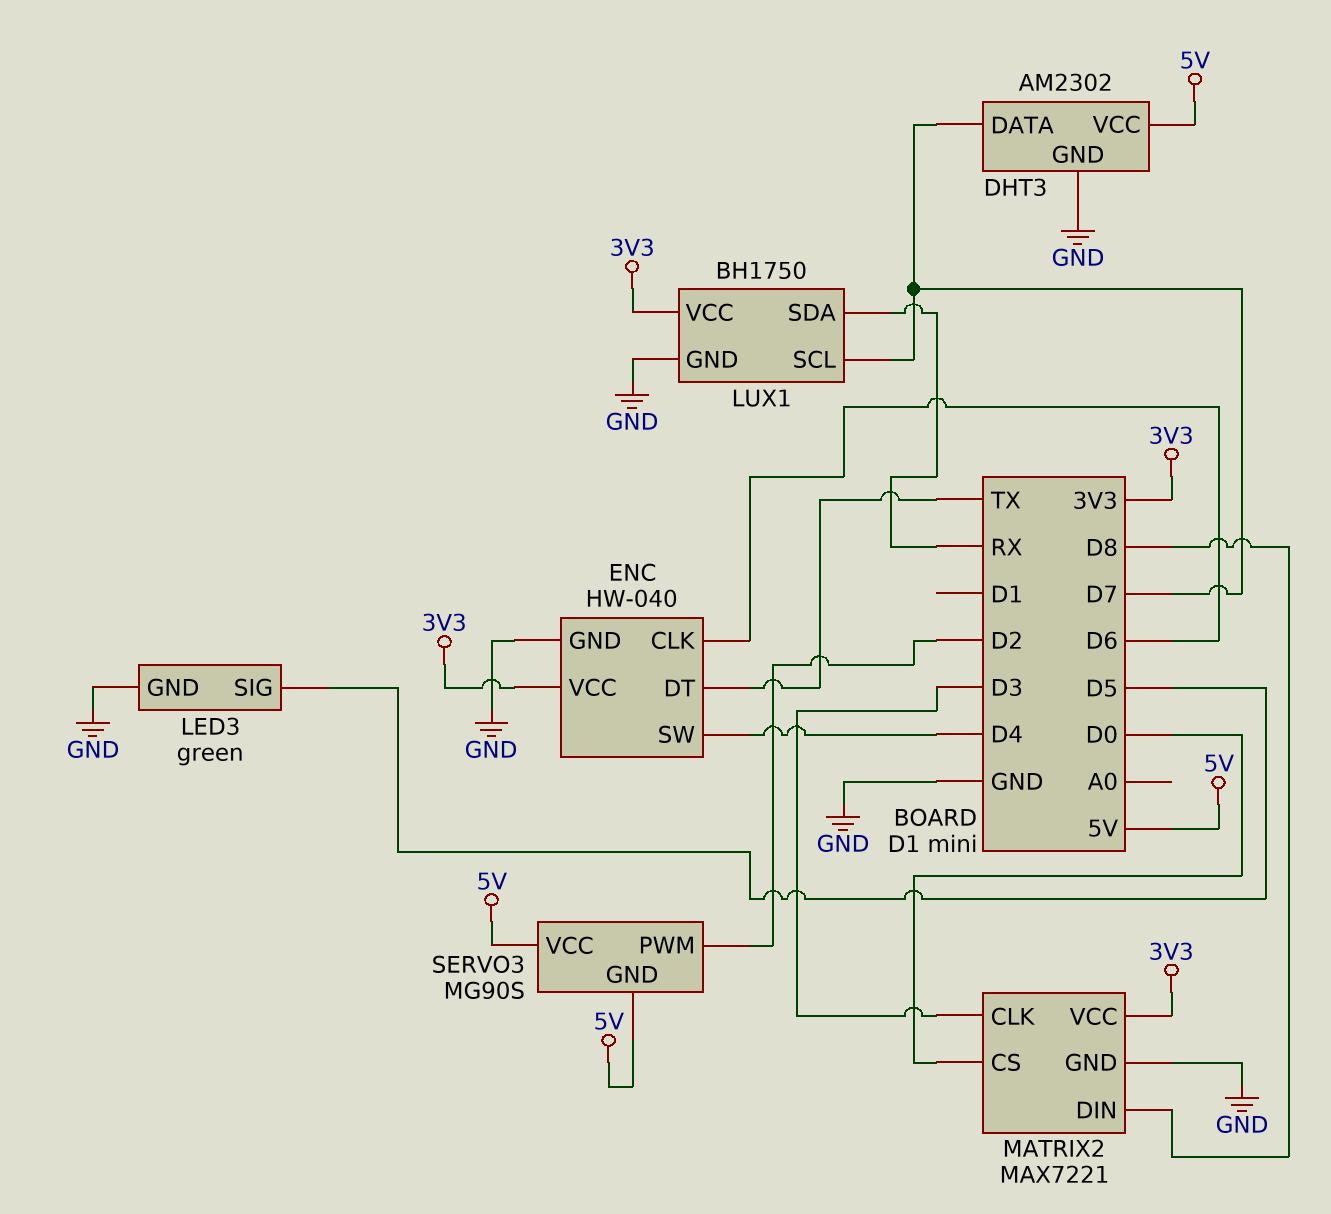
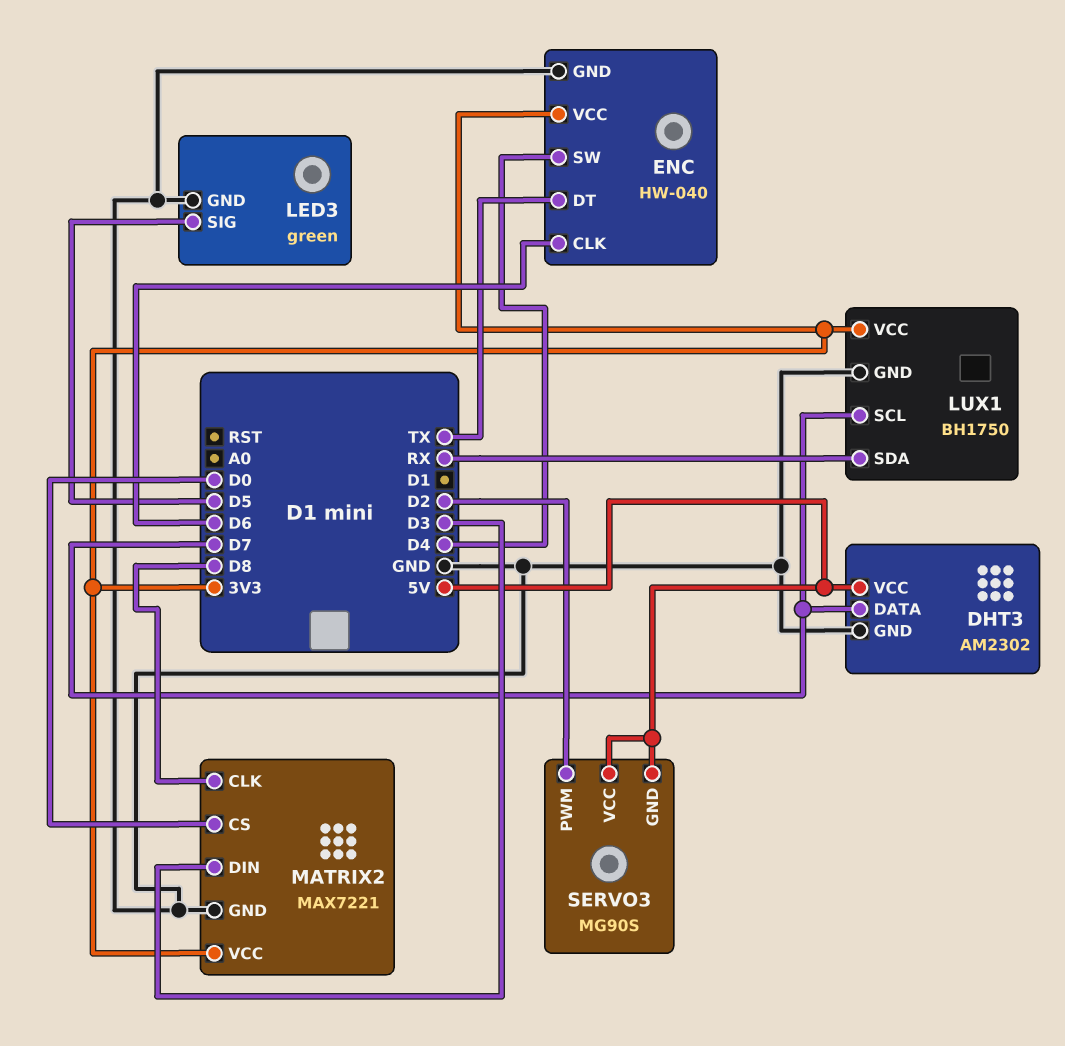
MATRIX2 pin CLK: D3 -> D8
MATRIX2 pin DIN: D8 -> D3

